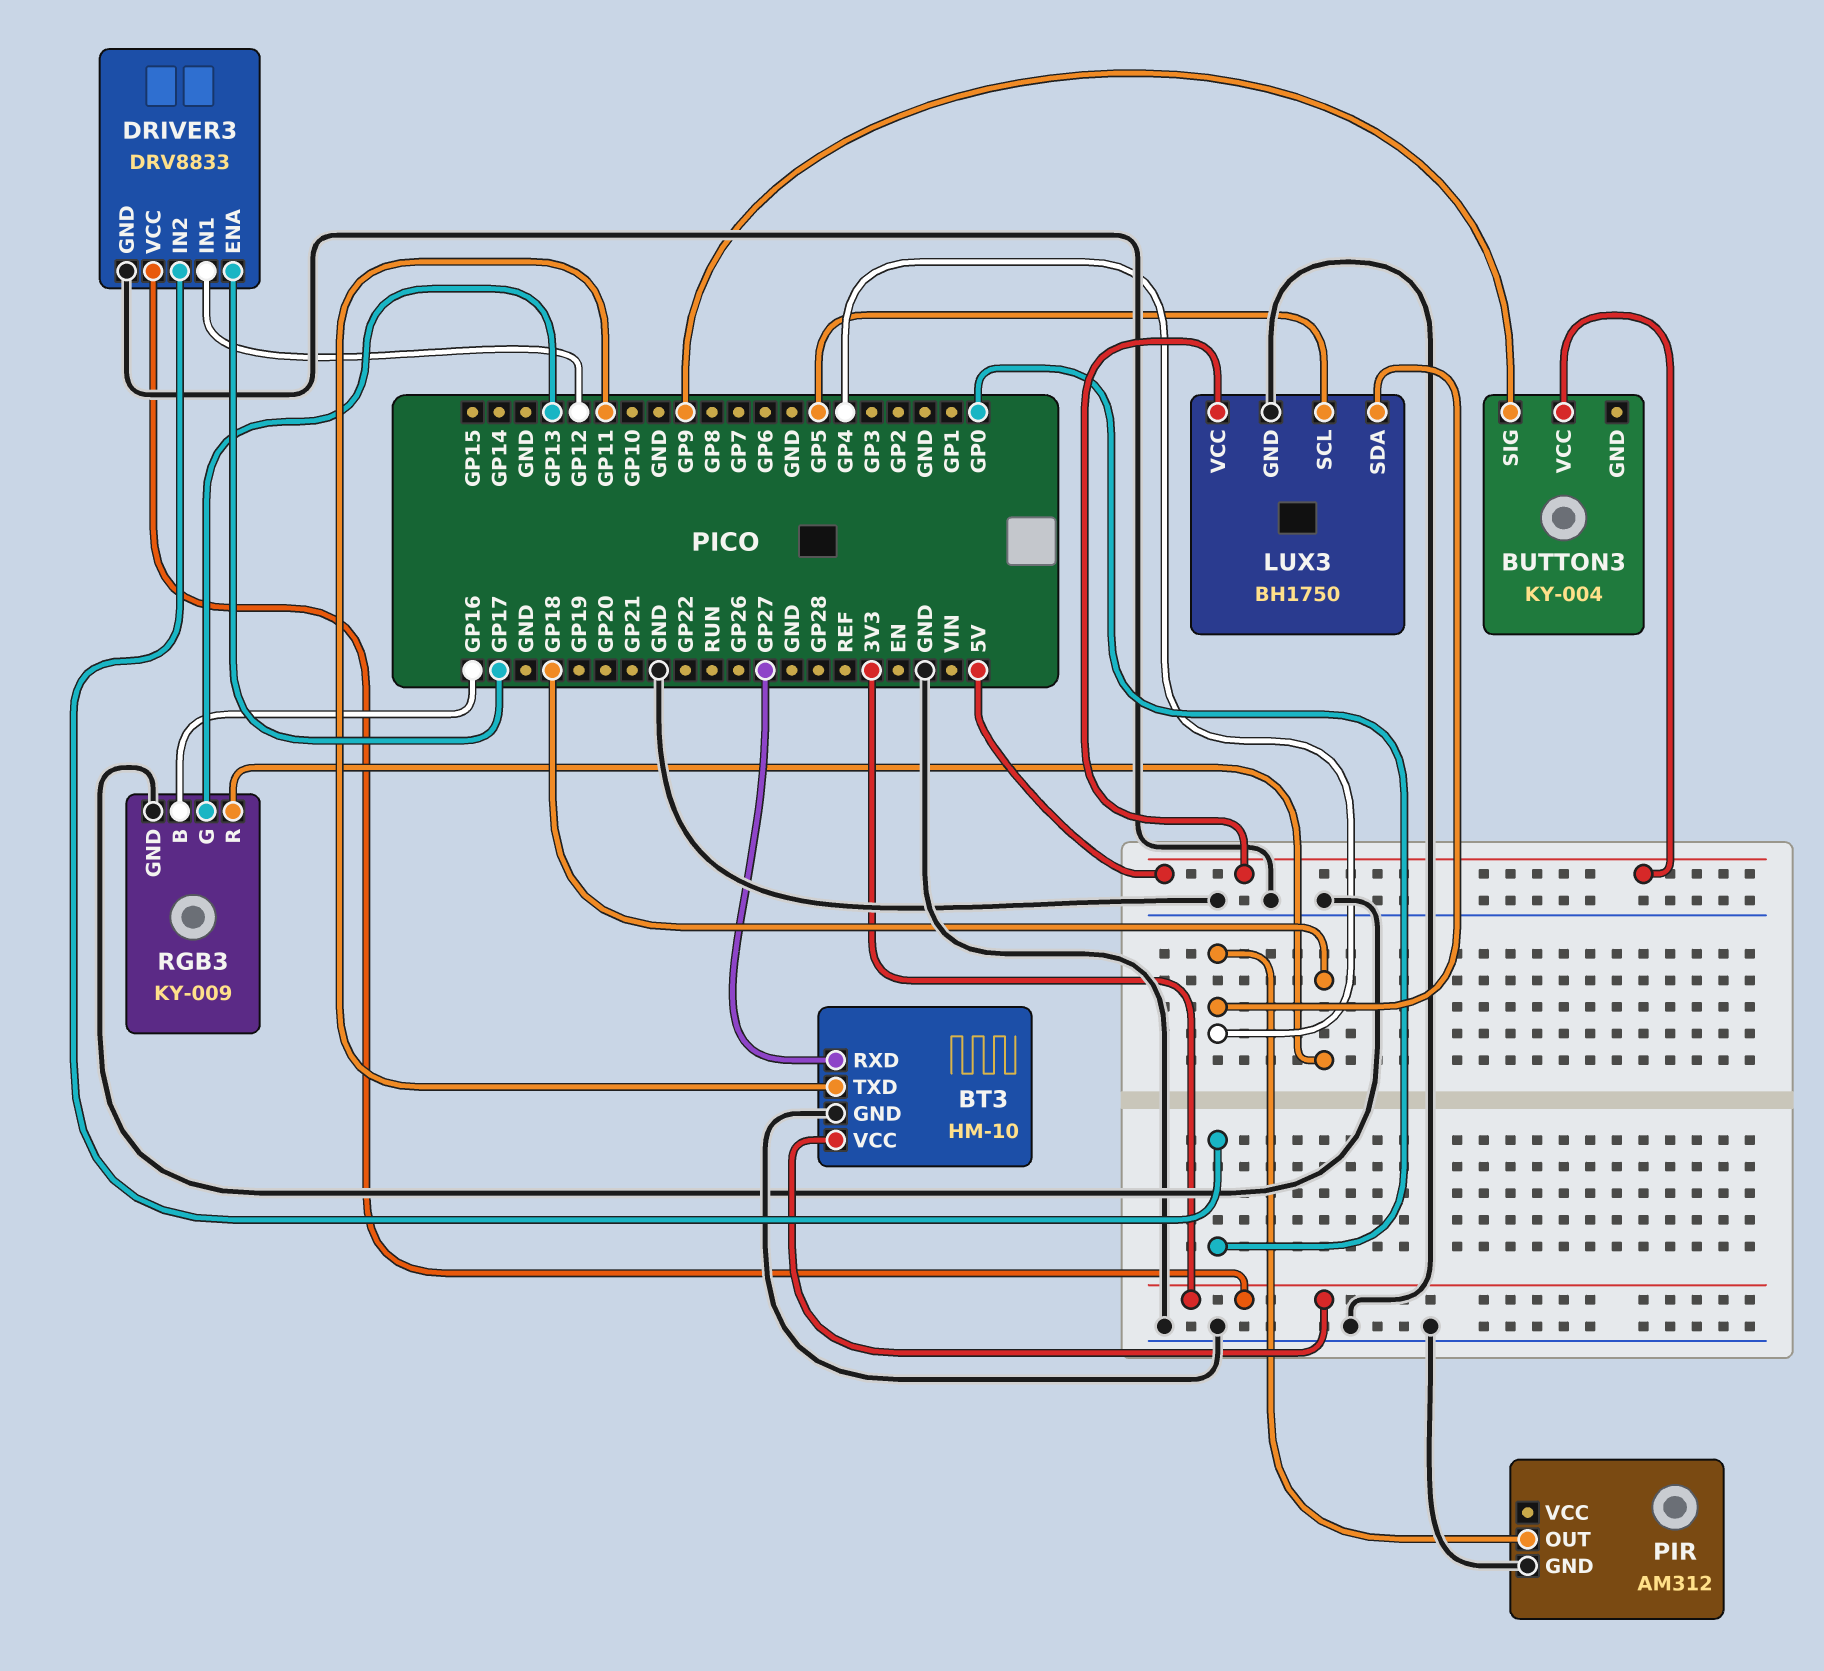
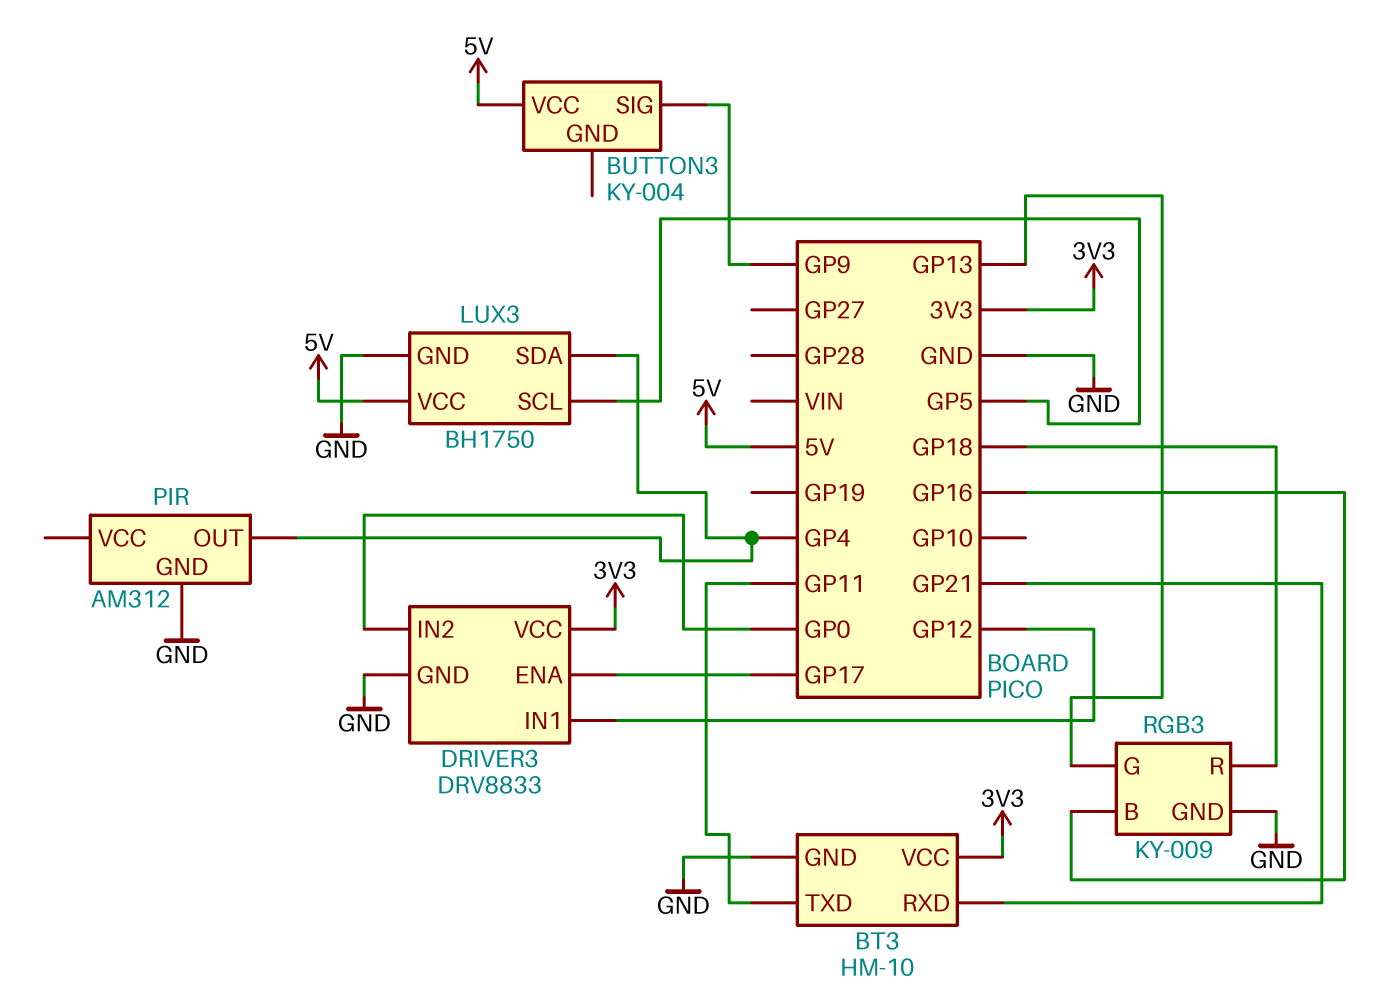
BT3 pin RXD: GP27 -> GP21

